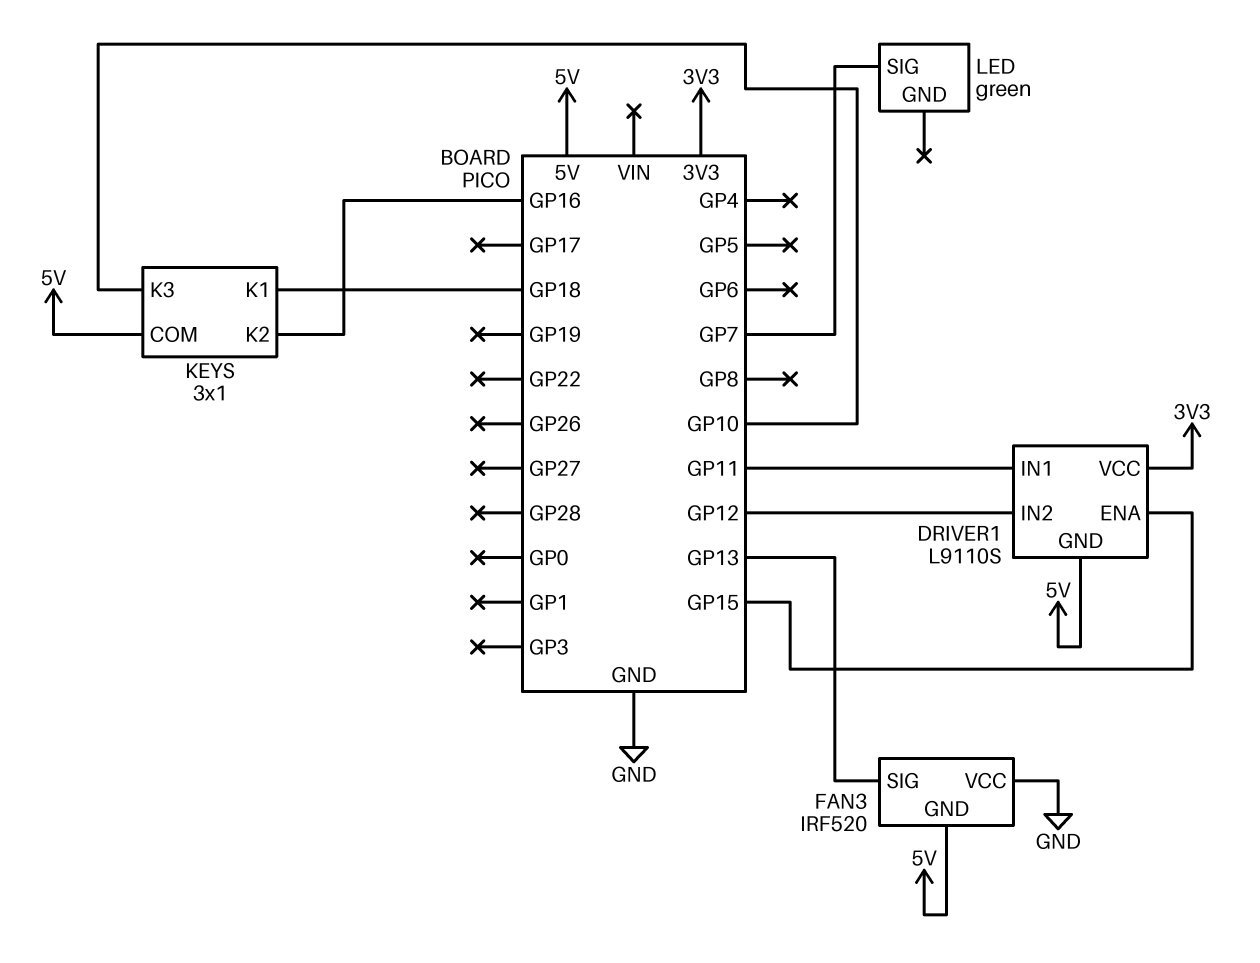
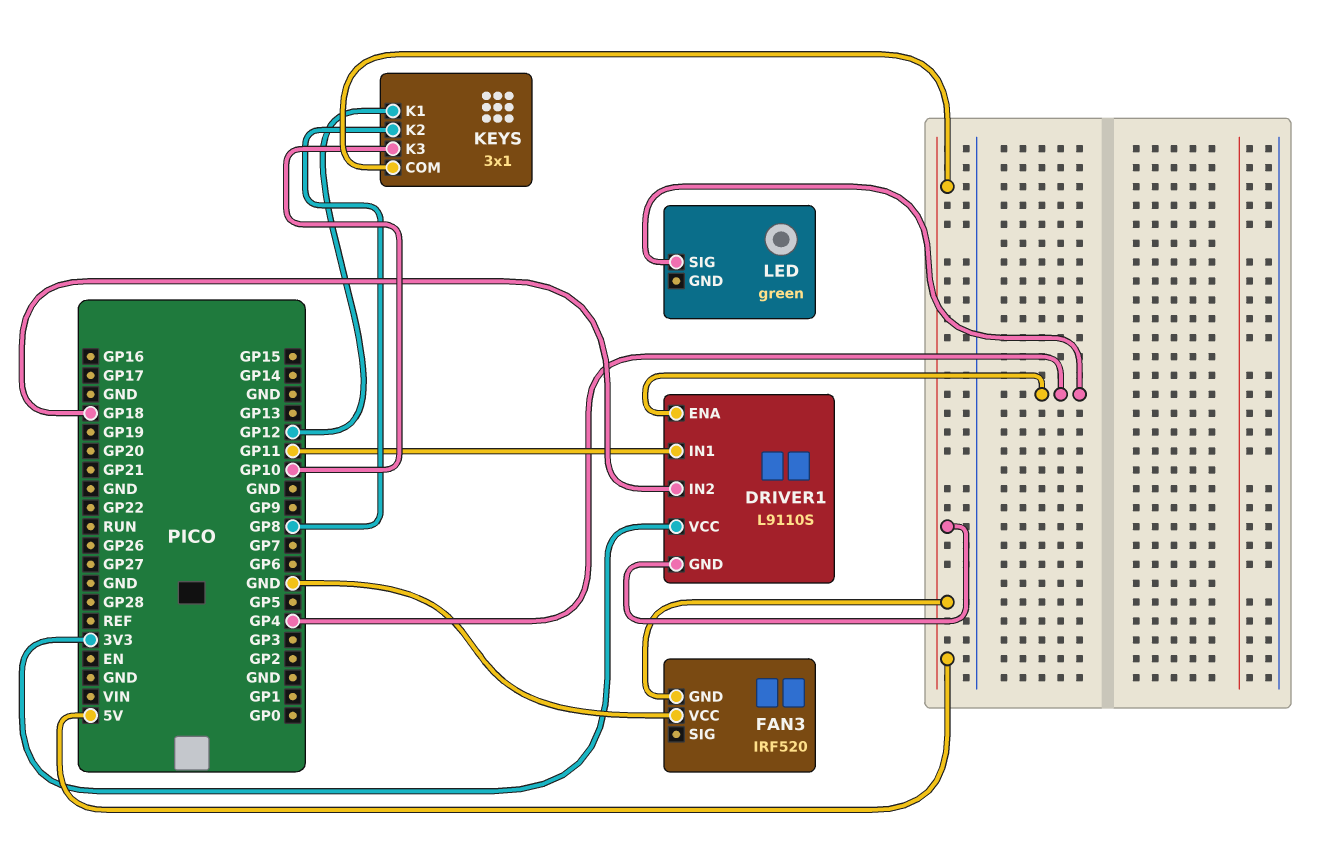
DRIVER1 pin ENA: GP15 -> GP4
DRIVER1 pin IN2: GP12 -> GP18
FAN3 pin SIG: GP13 -> none
KEYS pin K1: GP18 -> GP12
KEYS pin K2: GP16 -> GP8
LED pin SIG: GP7 -> GP4

